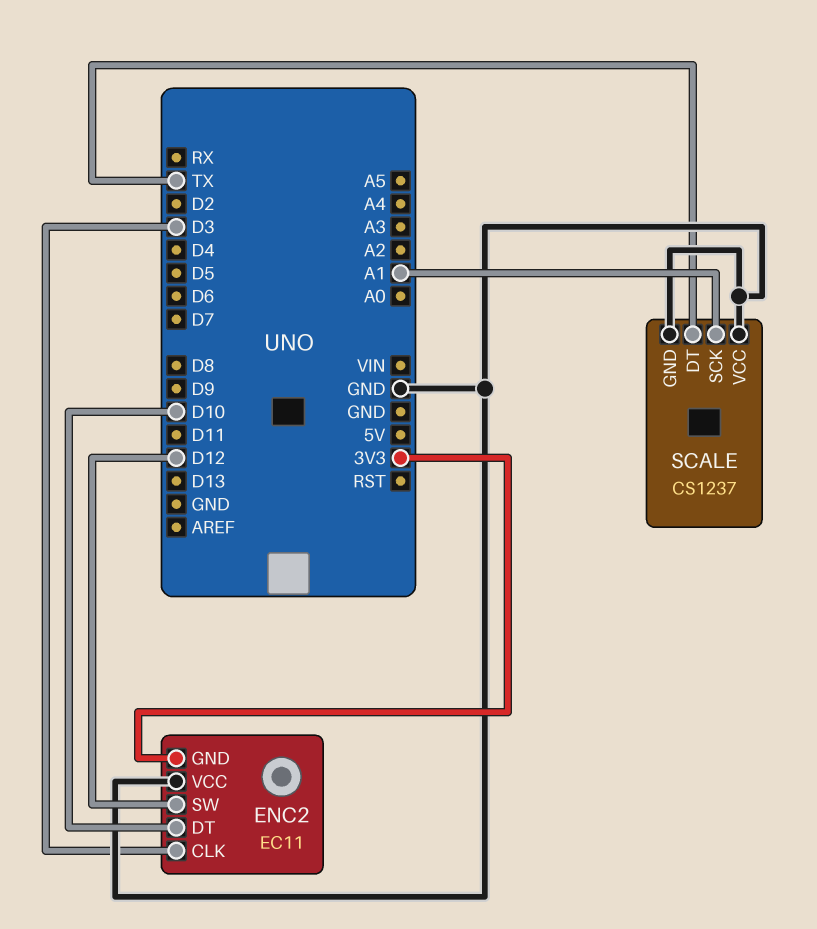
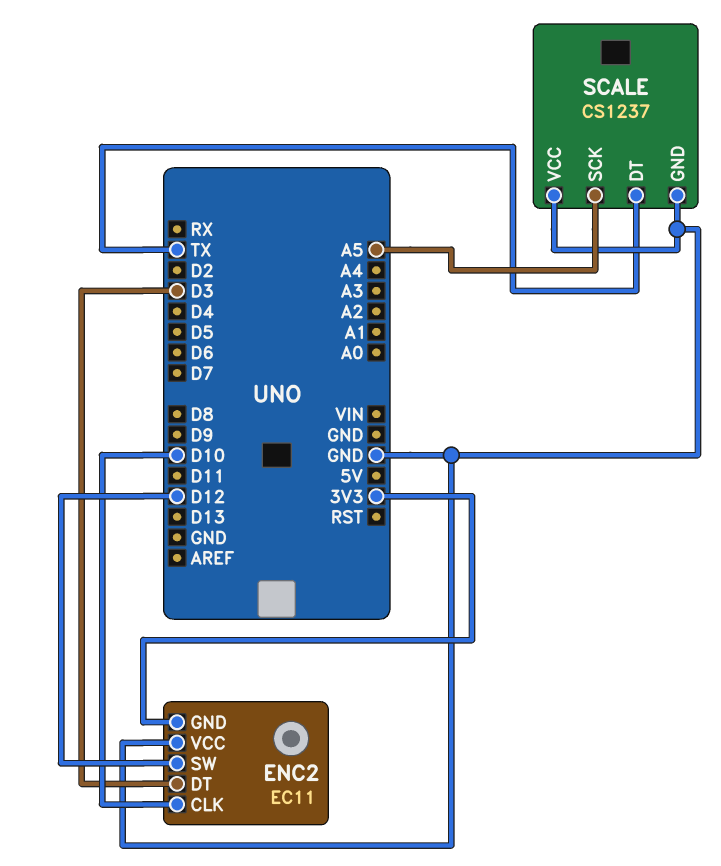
ENC2 pin CLK: D3 -> D10
ENC2 pin DT: D10 -> D3
SCALE pin SCK: A1 -> A5

